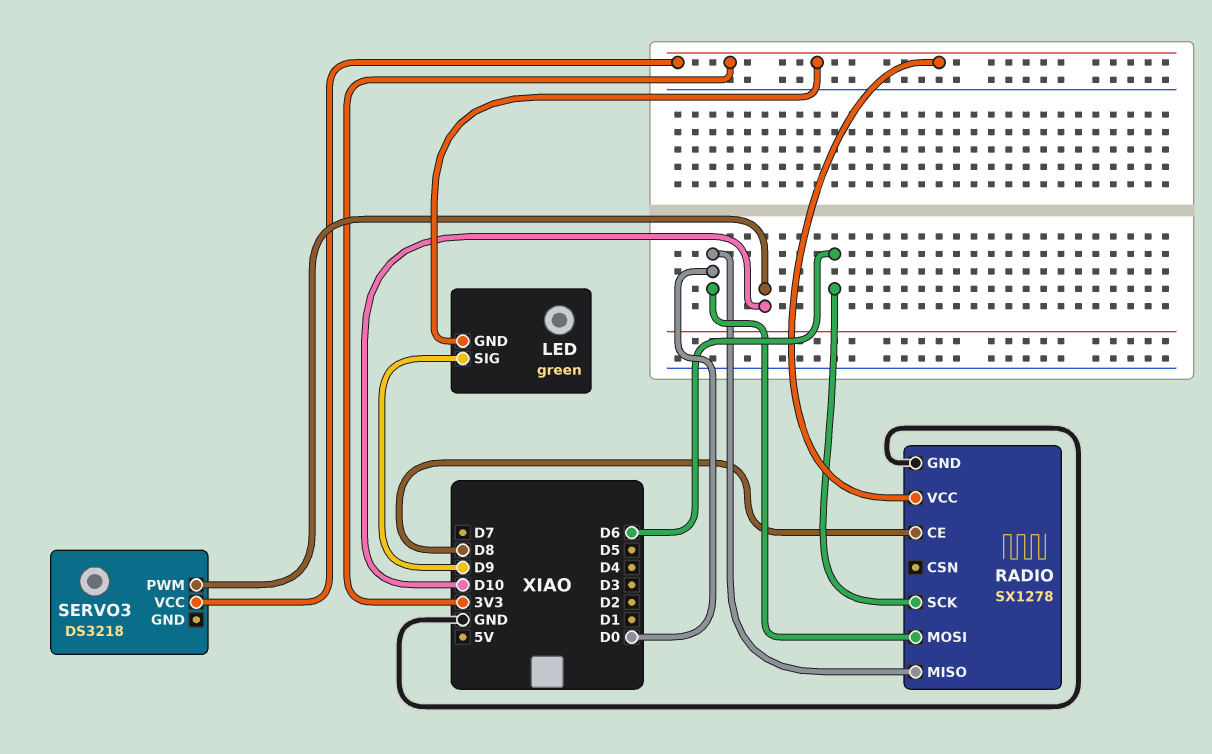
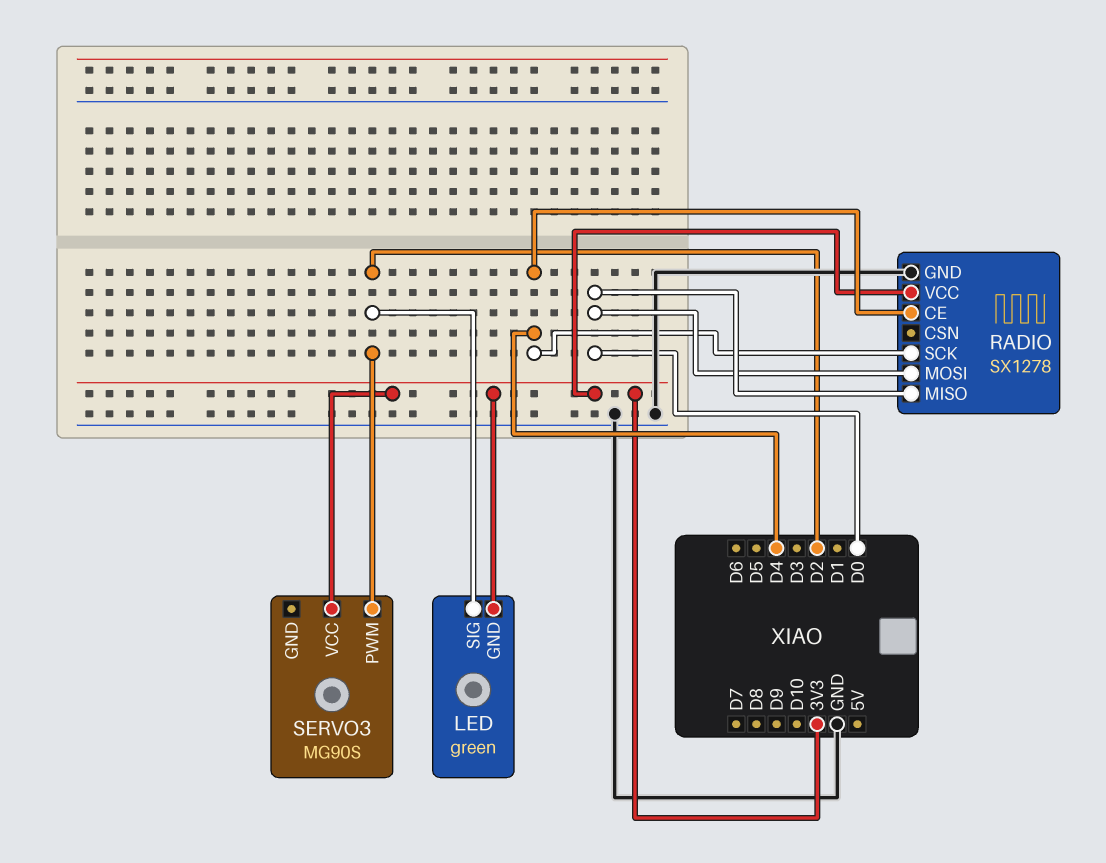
LED pin SIG: D9 -> D2
RADIO pin CE: D8 -> D4
RADIO pin SCK: D6 -> D4
SERVO3: DS3218 -> MG90S
SERVO3 pin PWM: D10 -> D2

